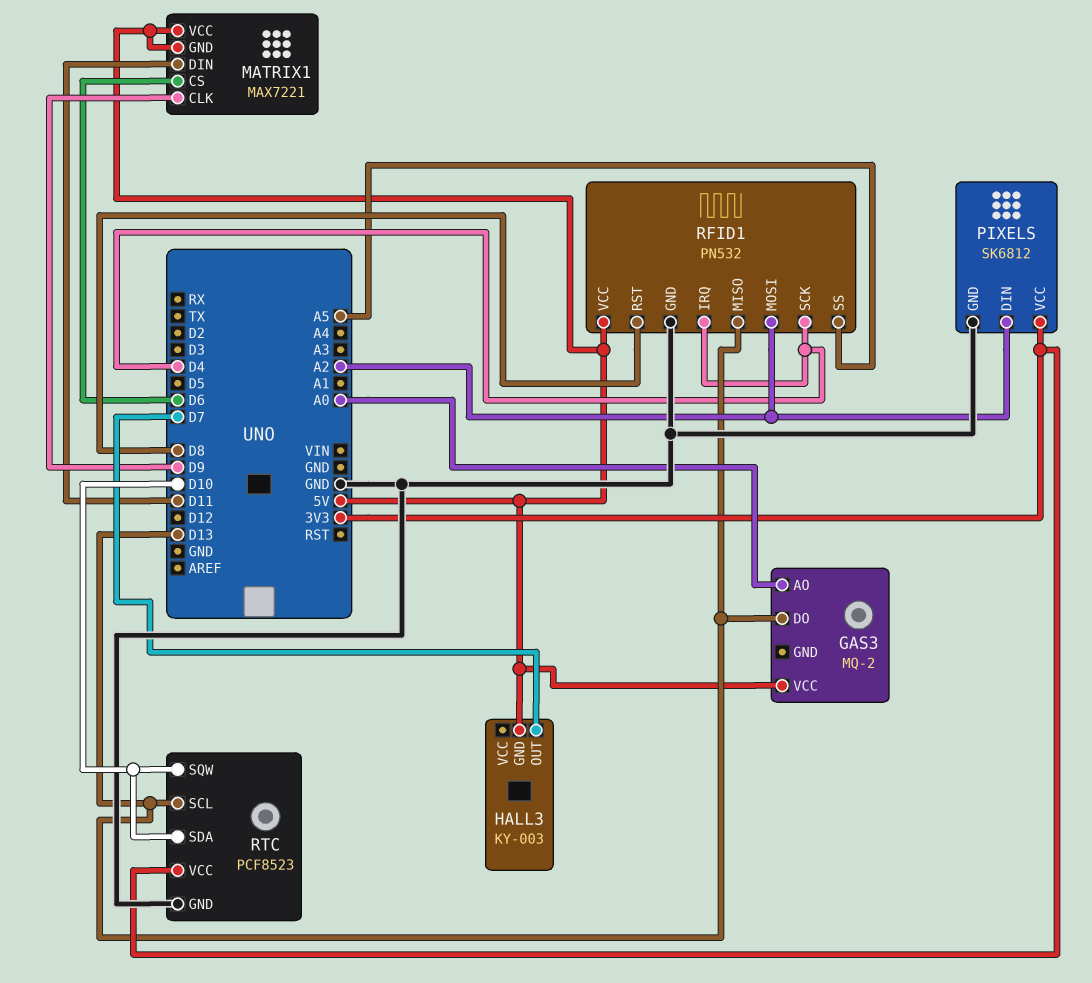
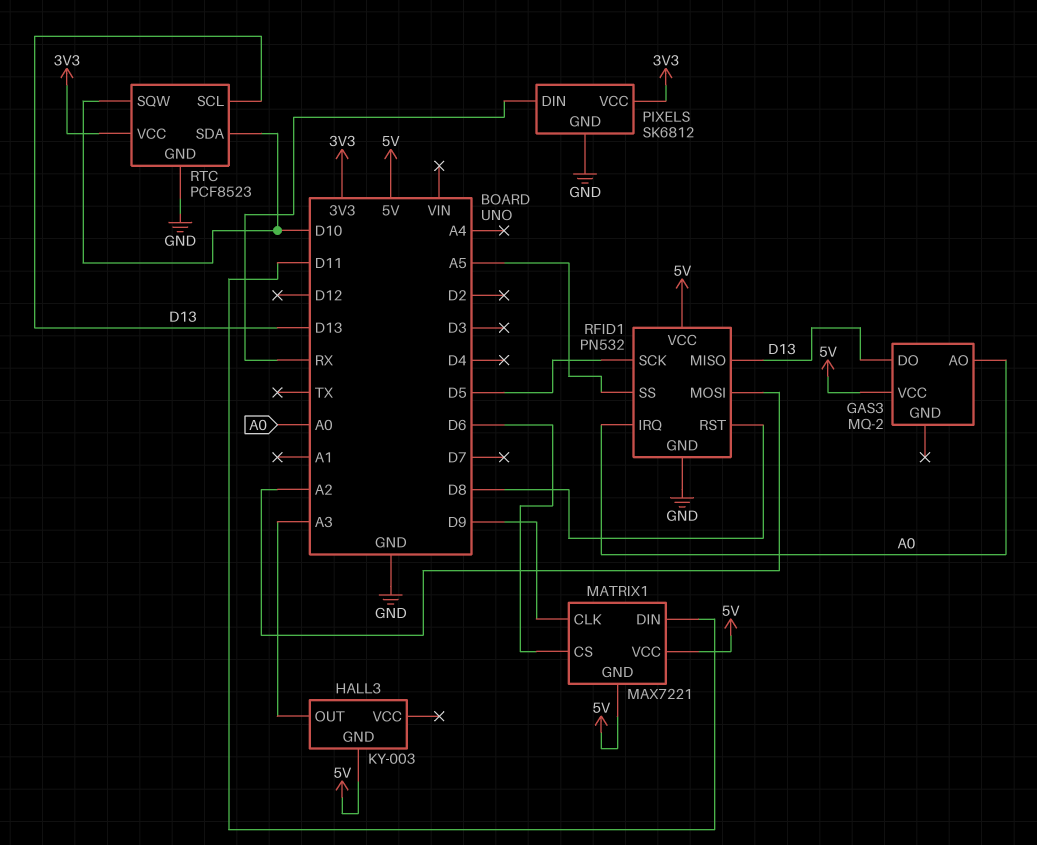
HALL3 pin OUT: D7 -> A3
PIXELS pin DIN: A2 -> RX
RFID1 pin IRQ: D4 -> A0
RFID1 pin SCK: D4 -> D5

